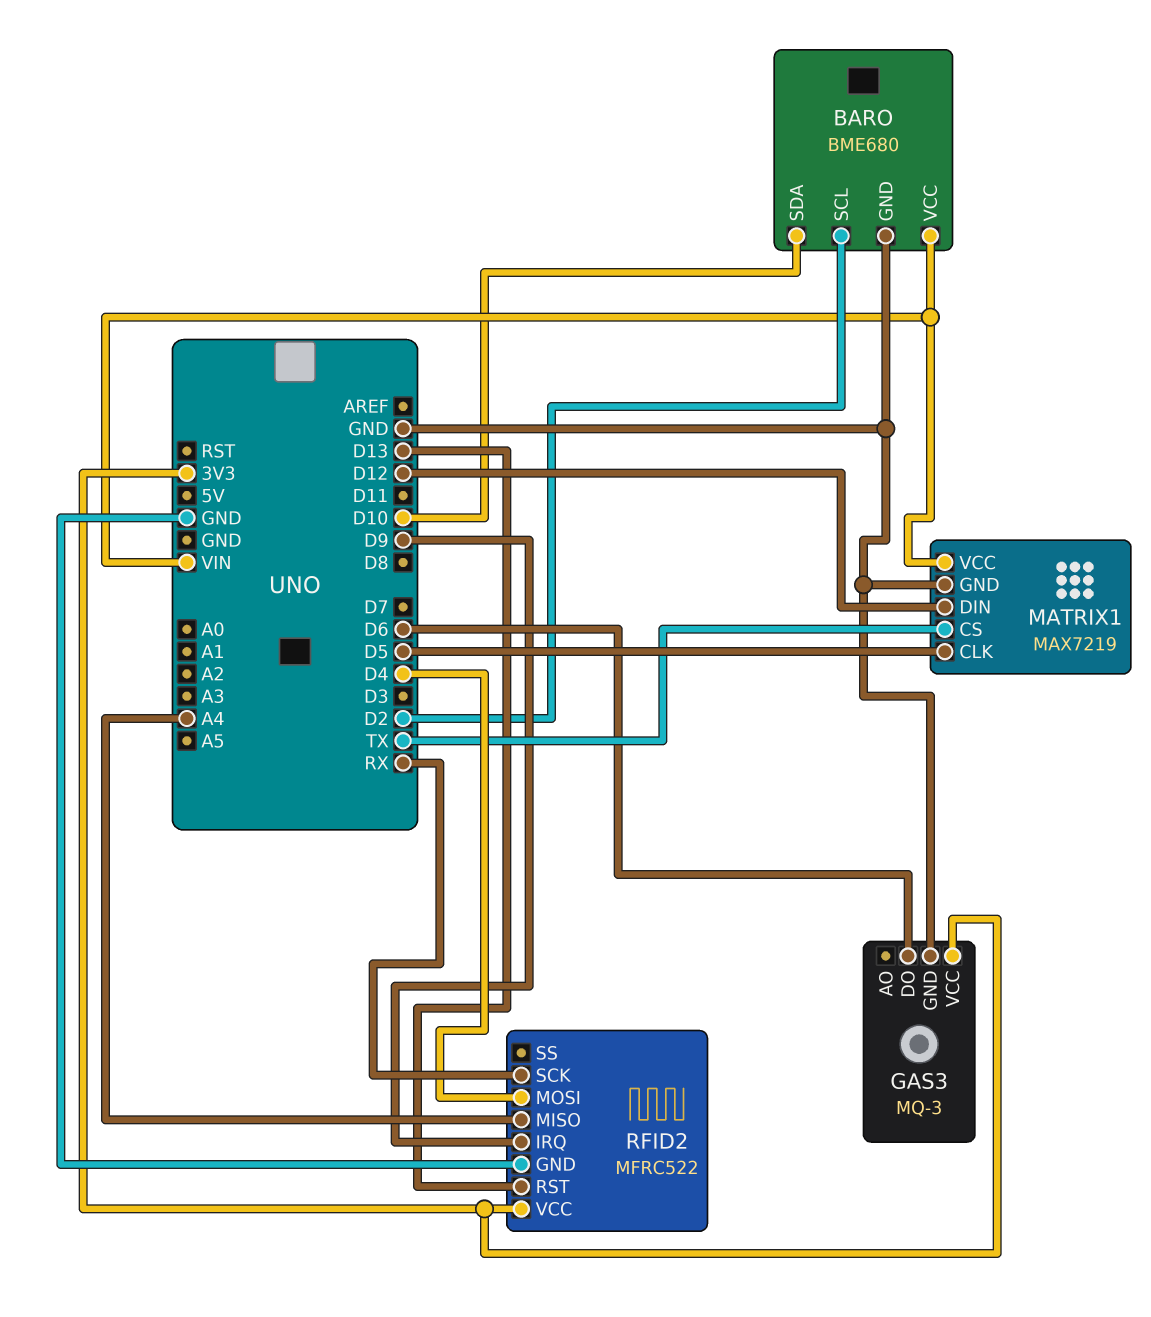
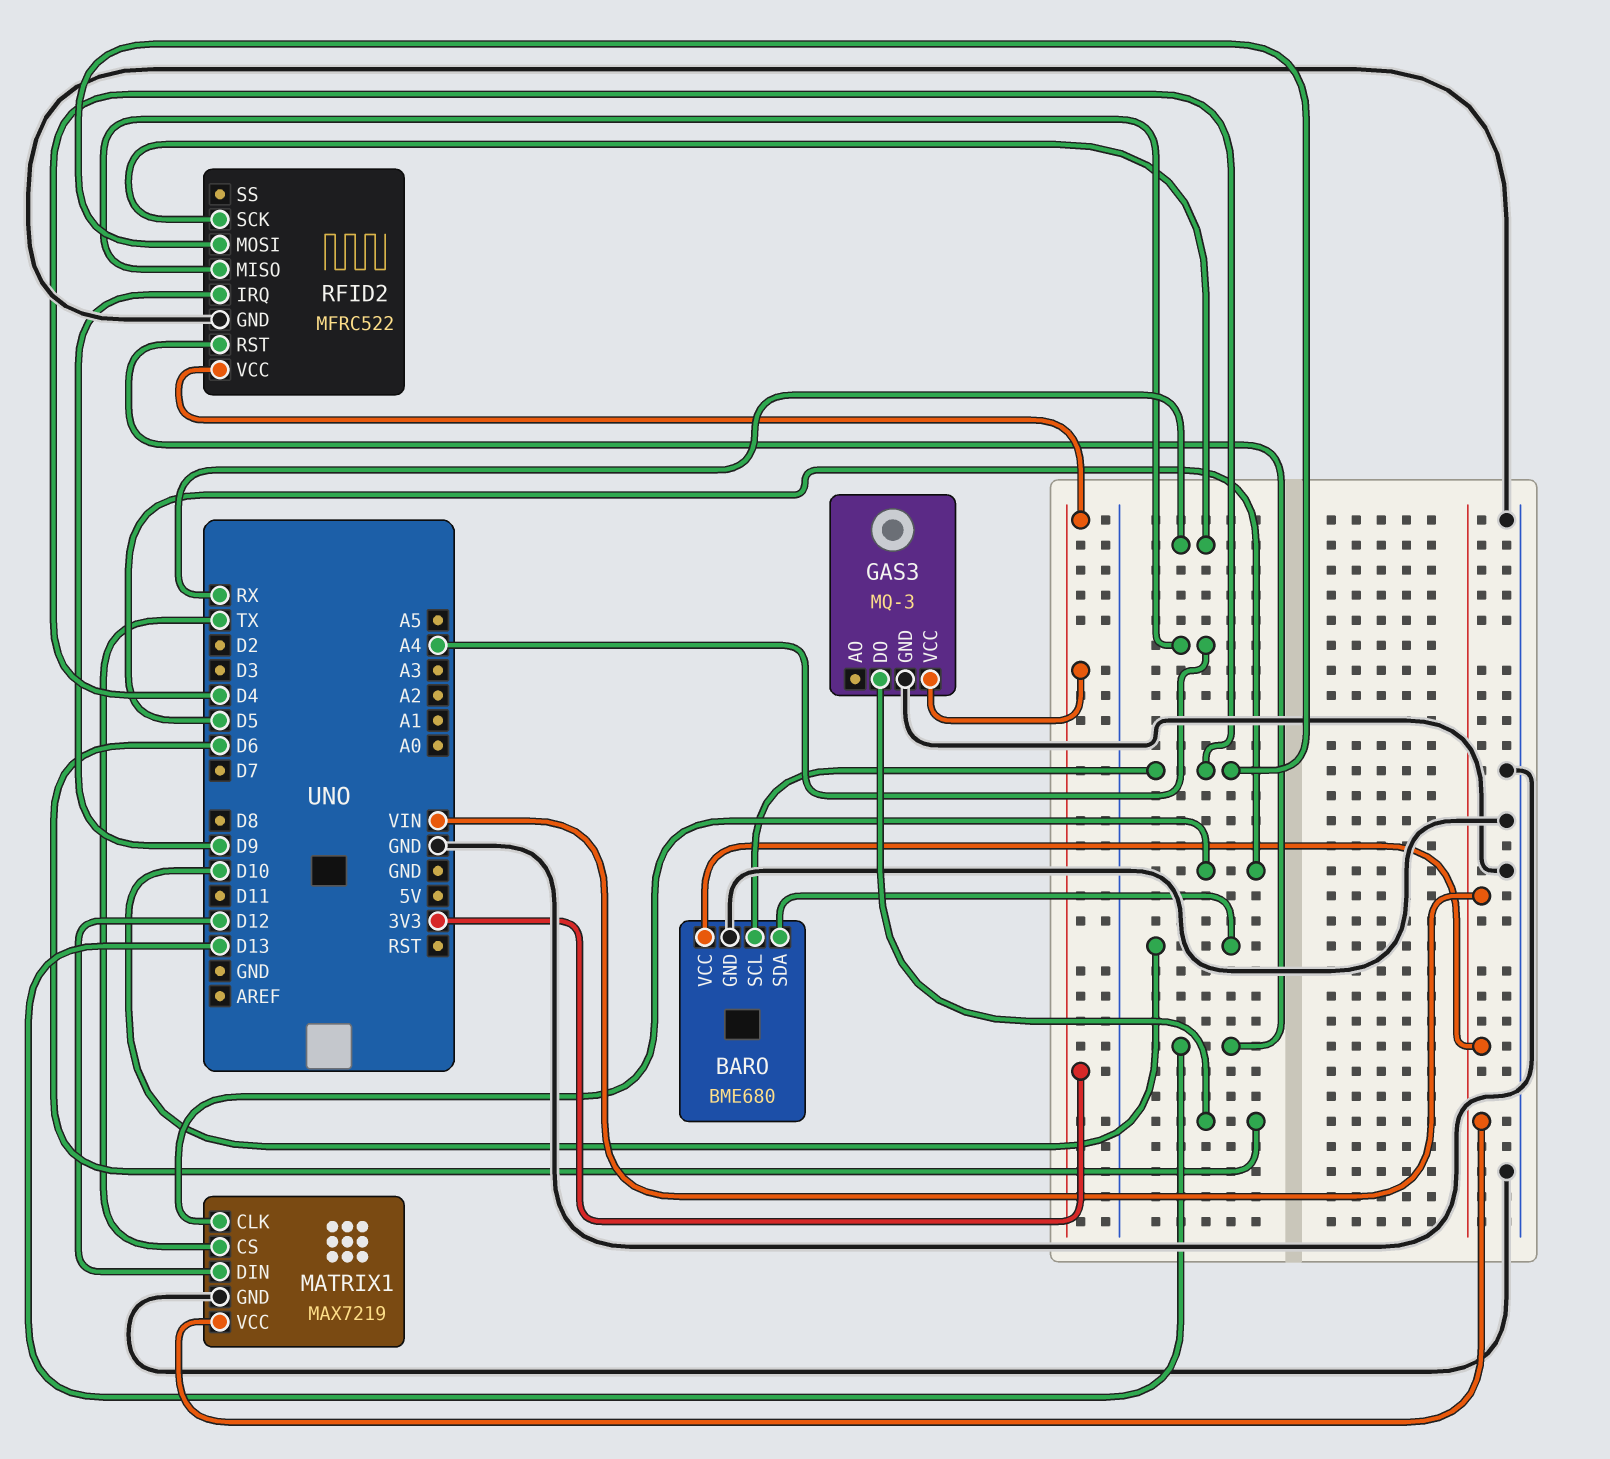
BARO pin SCL: D2 -> D4

